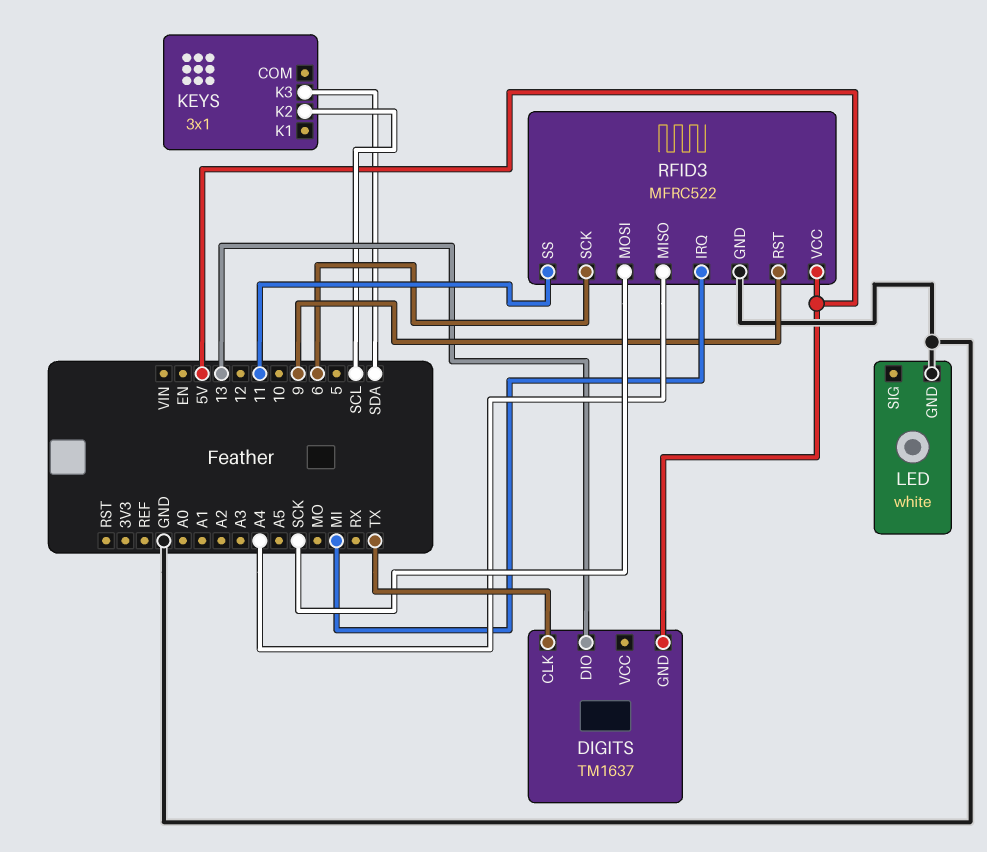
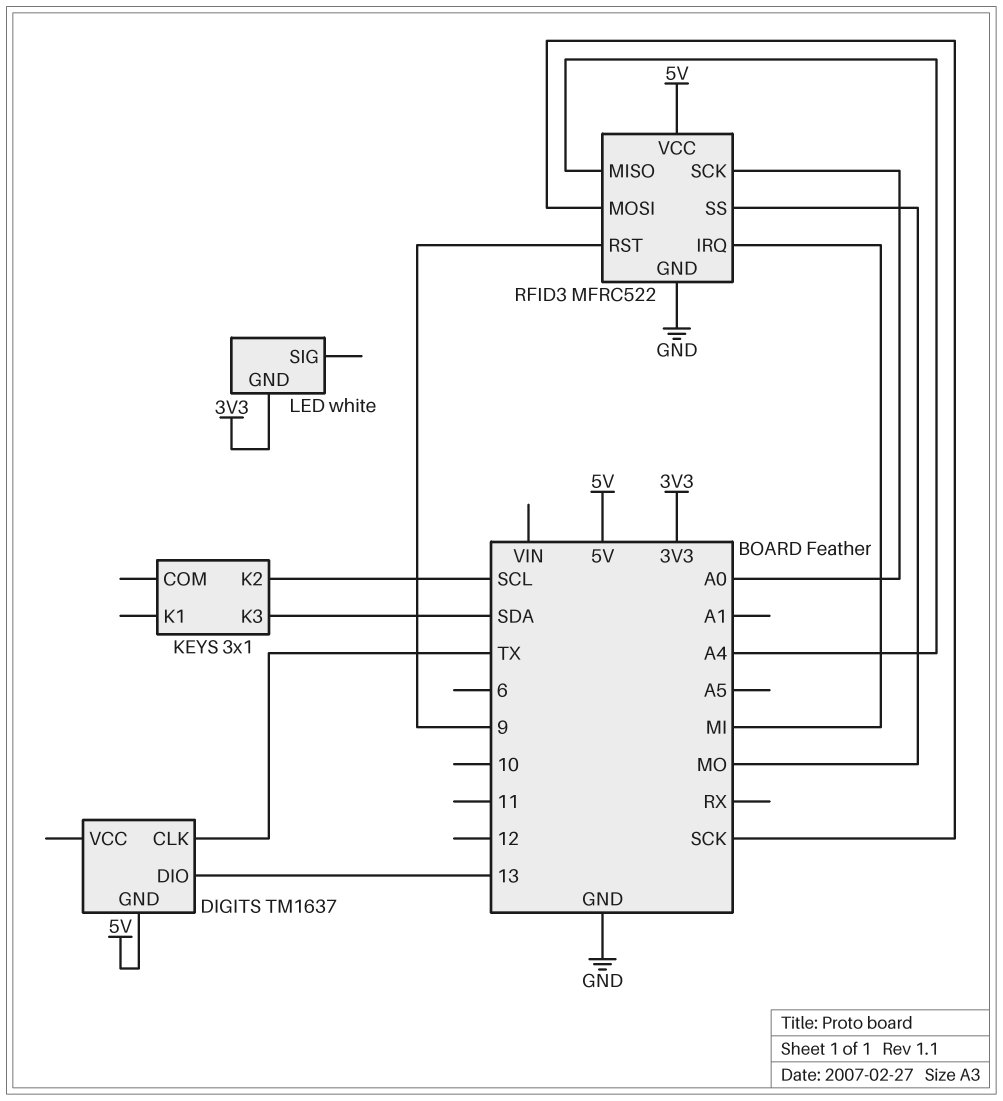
LED pin GND: GND -> 3V3
RFID3 pin SCK: 6 -> A0
RFID3 pin SS: 11 -> MO

